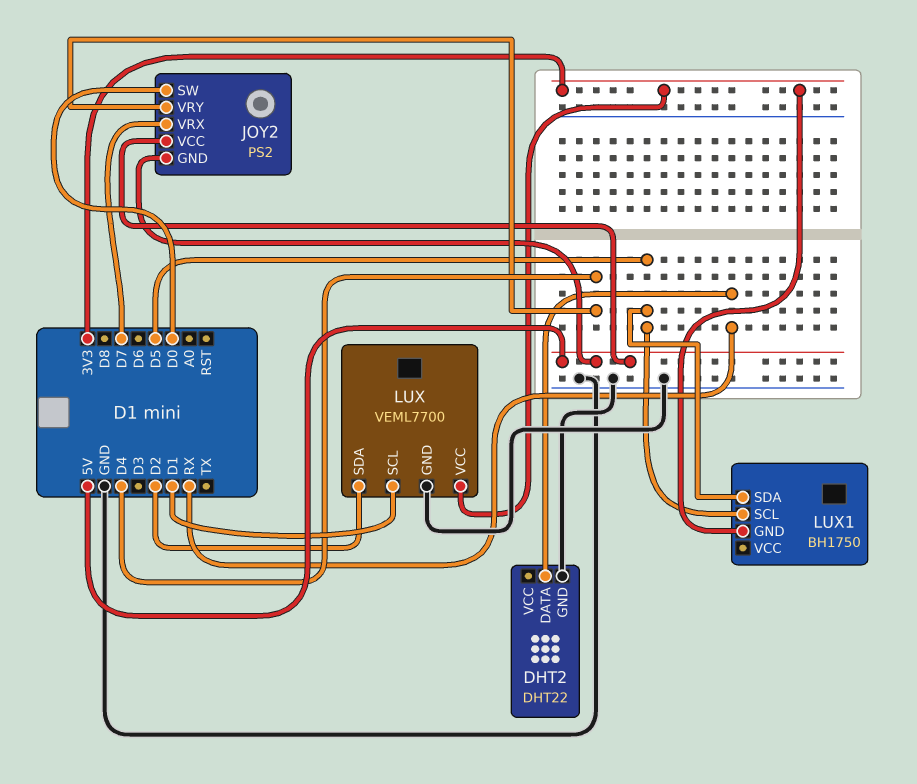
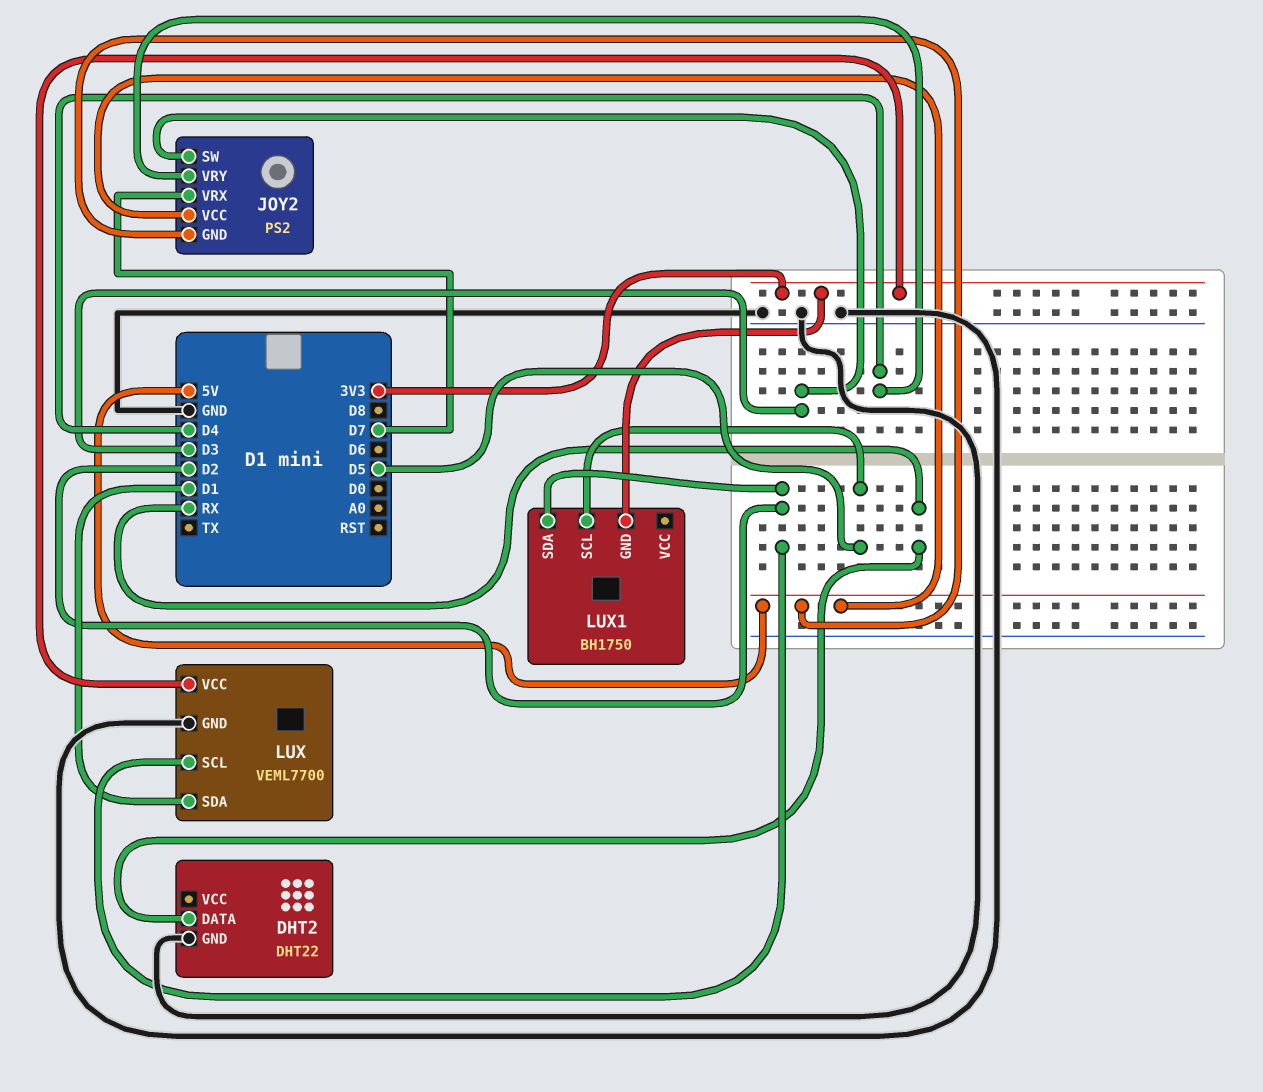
JOY2 pin SW: D0 -> D3
LUX pin SCL: D1 -> D2
LUX pin SDA: D2 -> D1
LUX1 pin SDA: D5 -> D2

